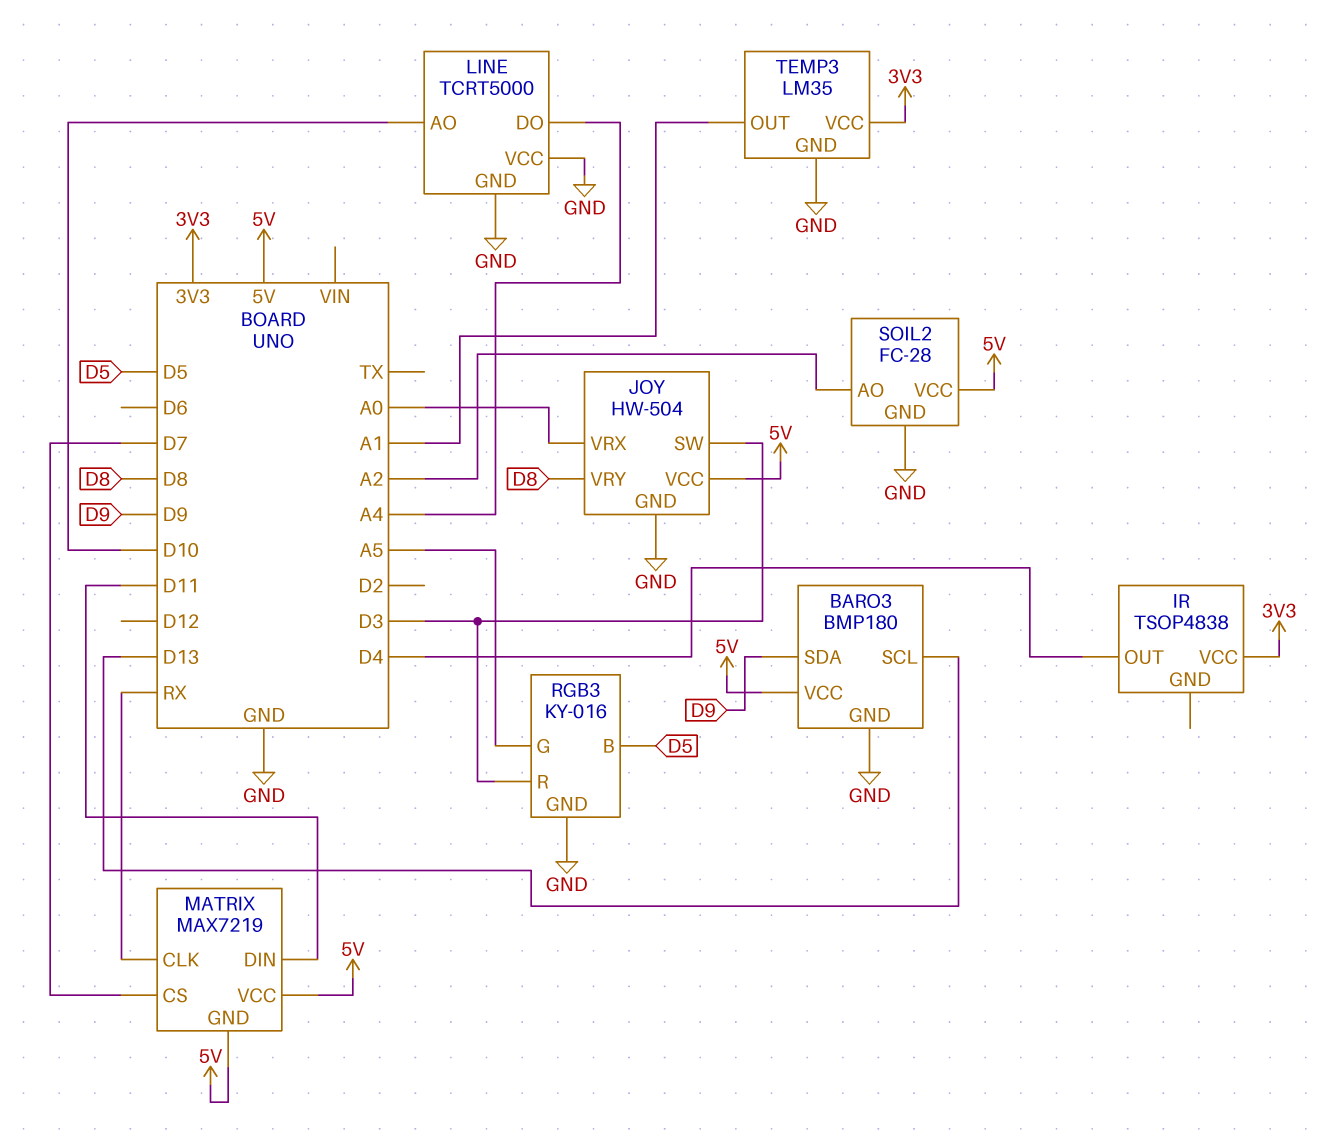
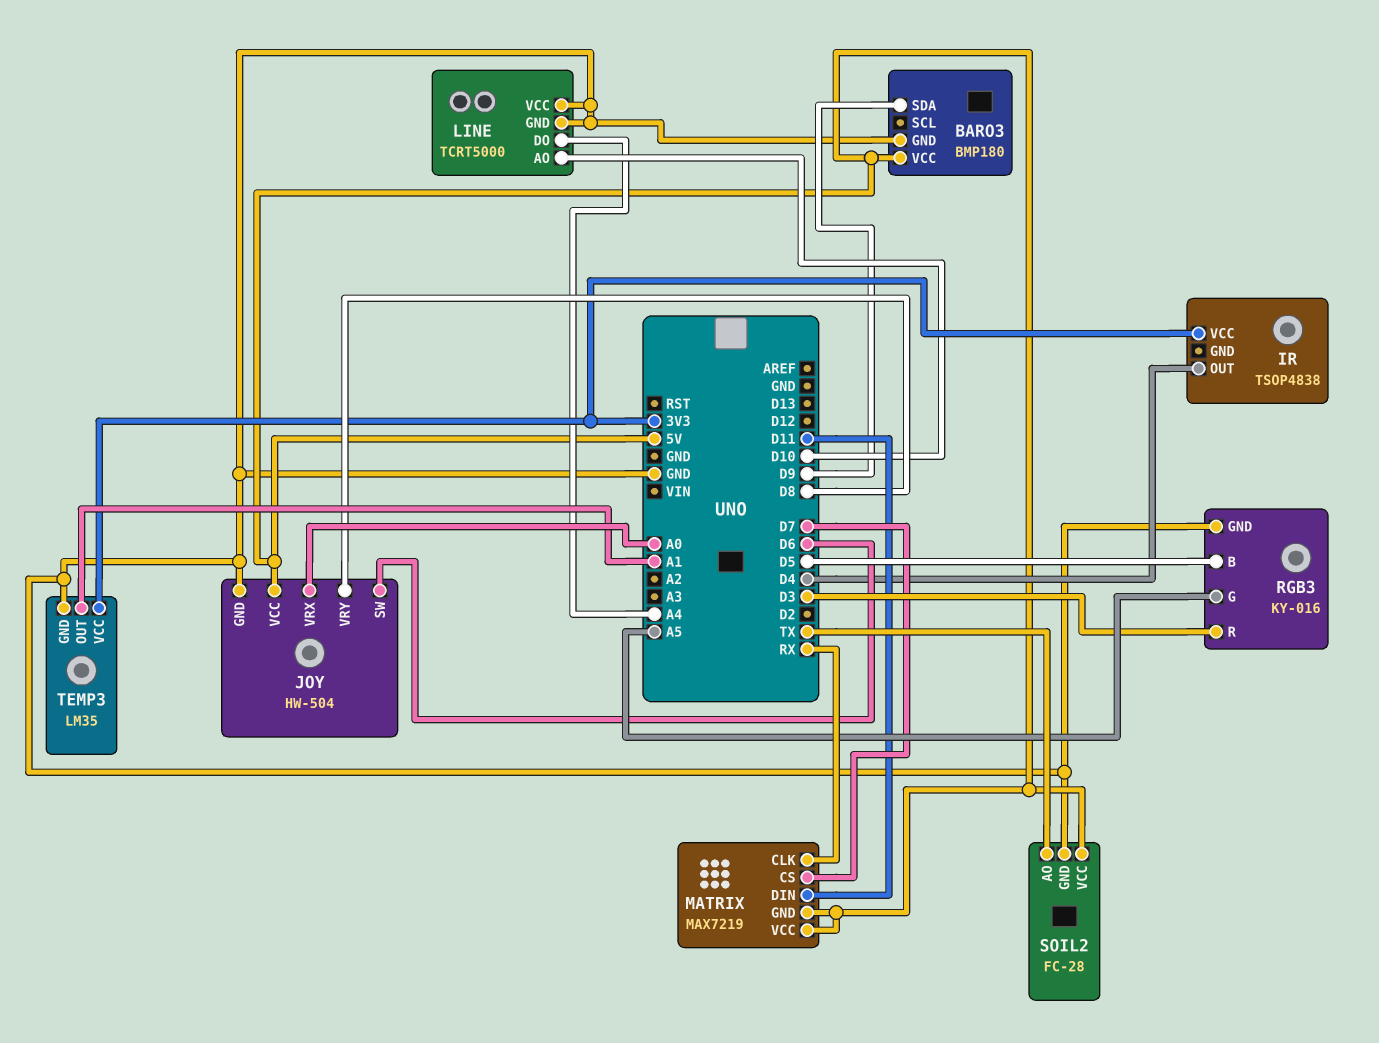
BARO3 pin SCL: D13 -> none
JOY pin SW: D3 -> D6
SOIL2 pin AO: A2 -> TX

